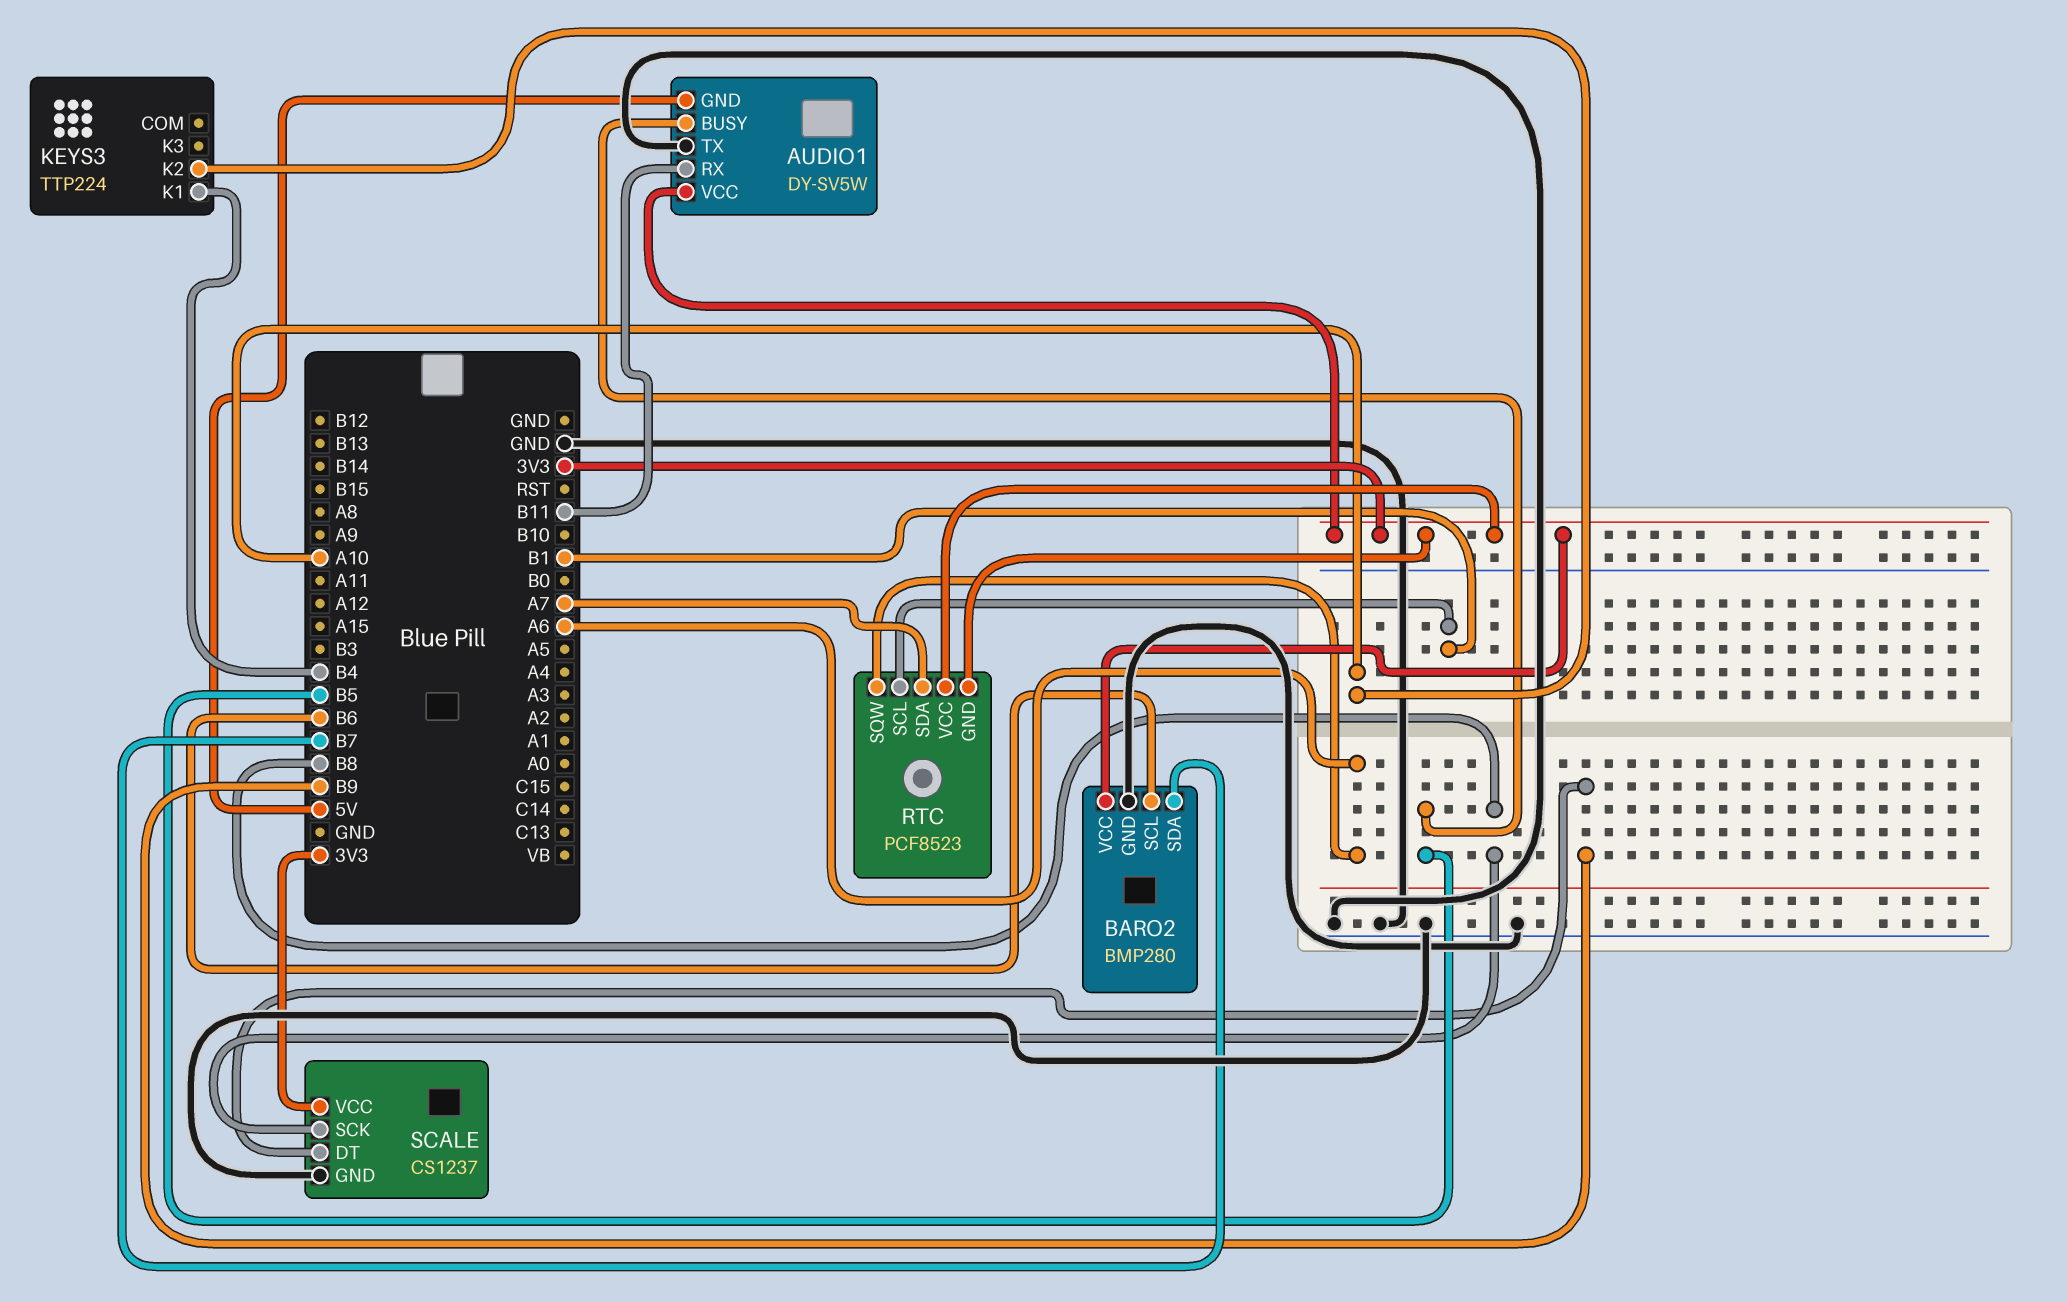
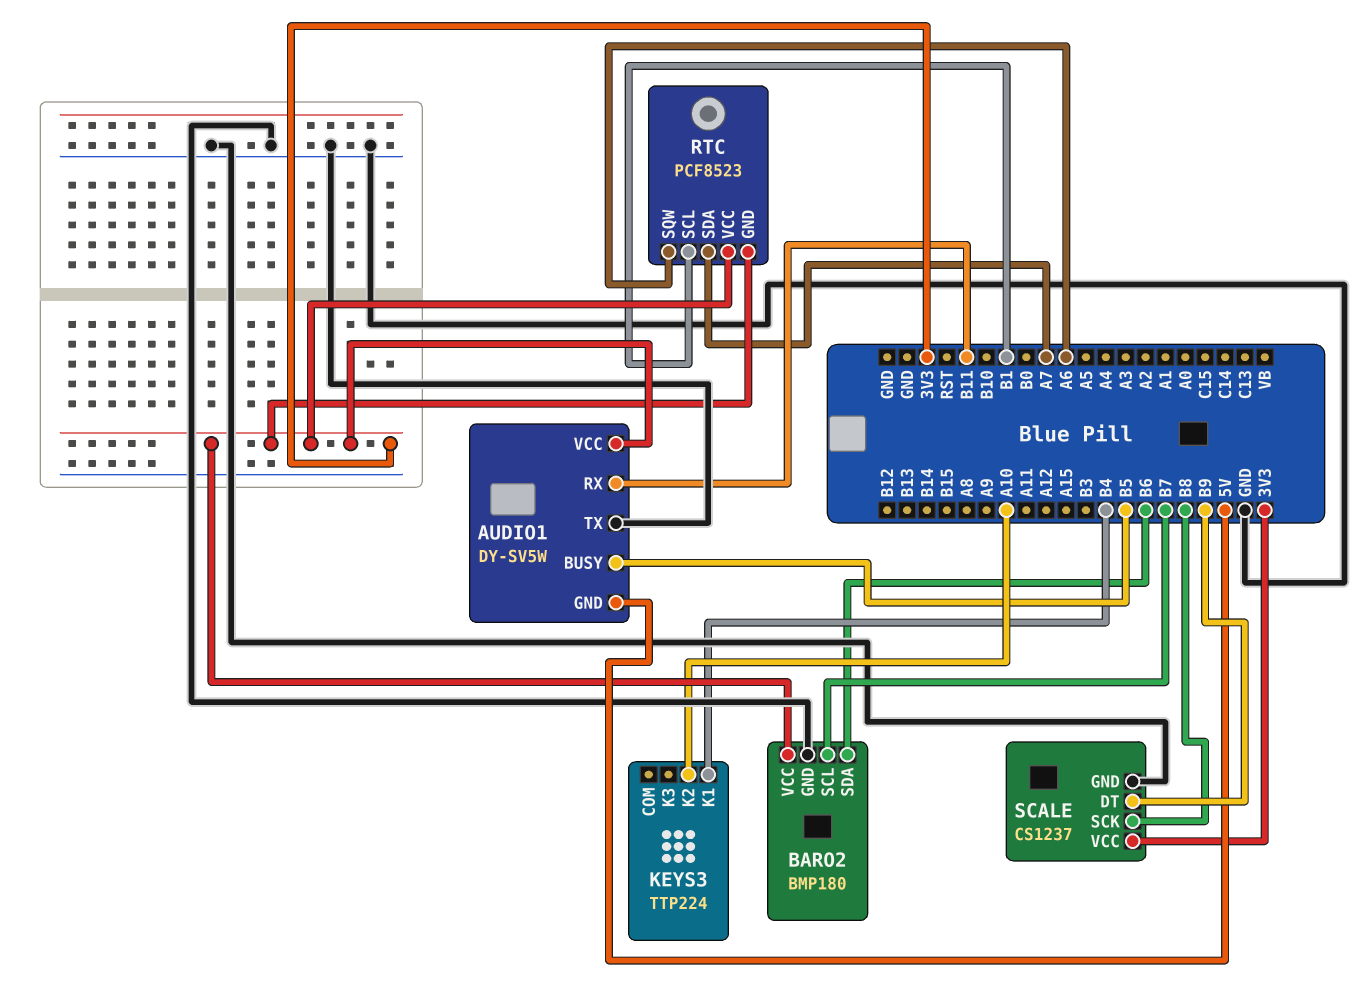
BARO2: BMP280 -> BMP180
BARO2 pin SCL: B6 -> B7
BARO2 pin SDA: B7 -> B6

